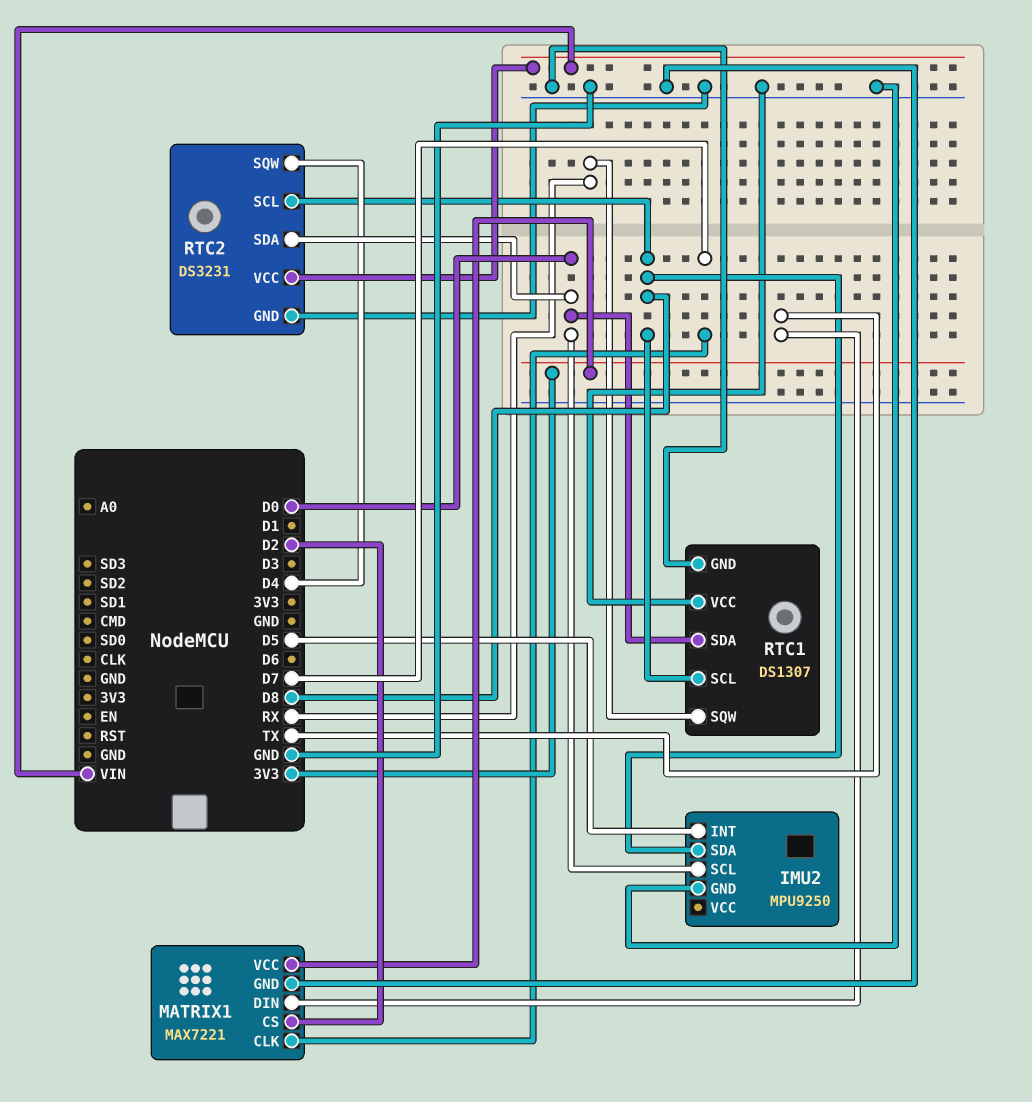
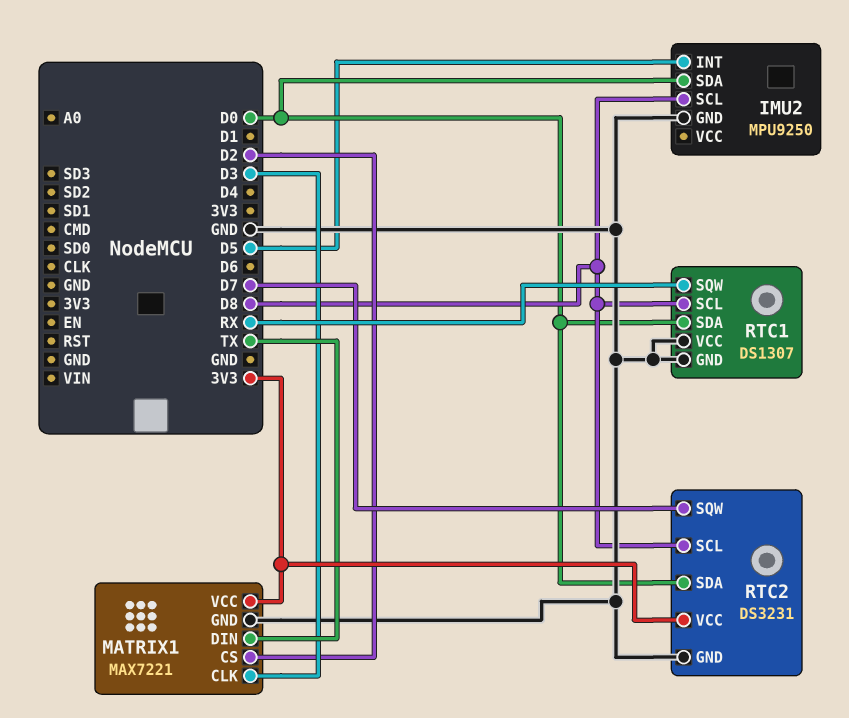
IMU2 pin SCL: D0 -> D8
IMU2 pin SDA: D8 -> D0
MATRIX1 pin CLK: D7 -> D3
RTC2 pin SQW: D4 -> D7
RTC2 pin VCC: VIN -> 3V3

